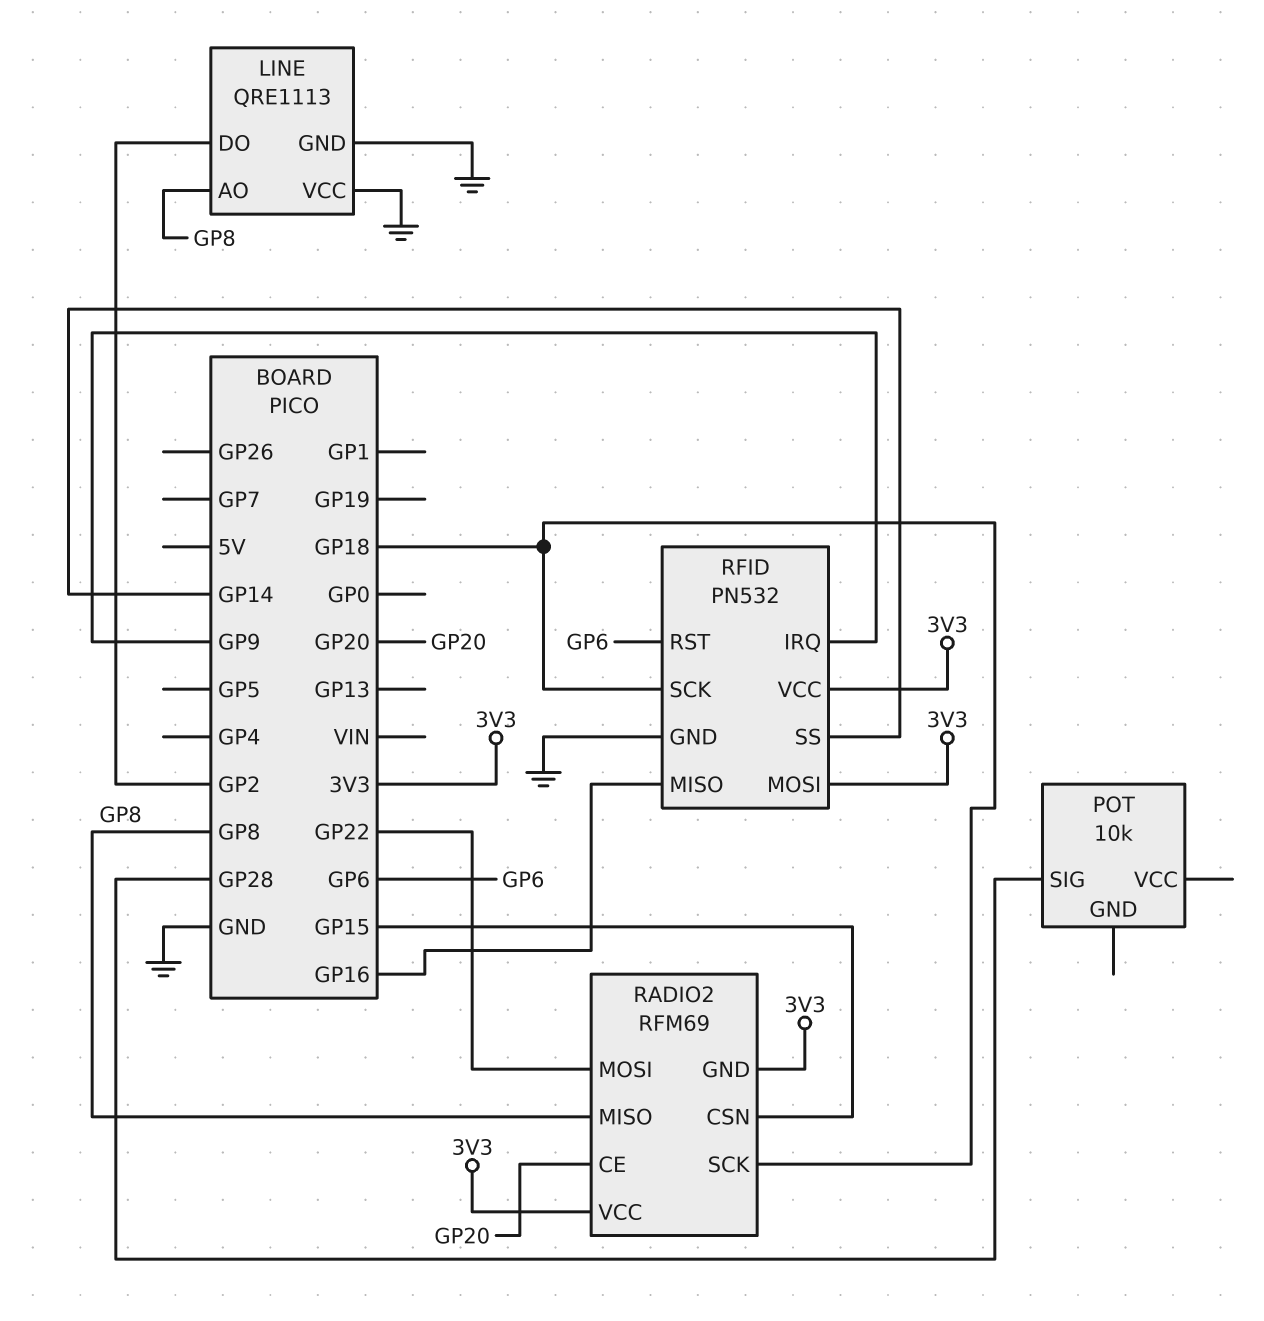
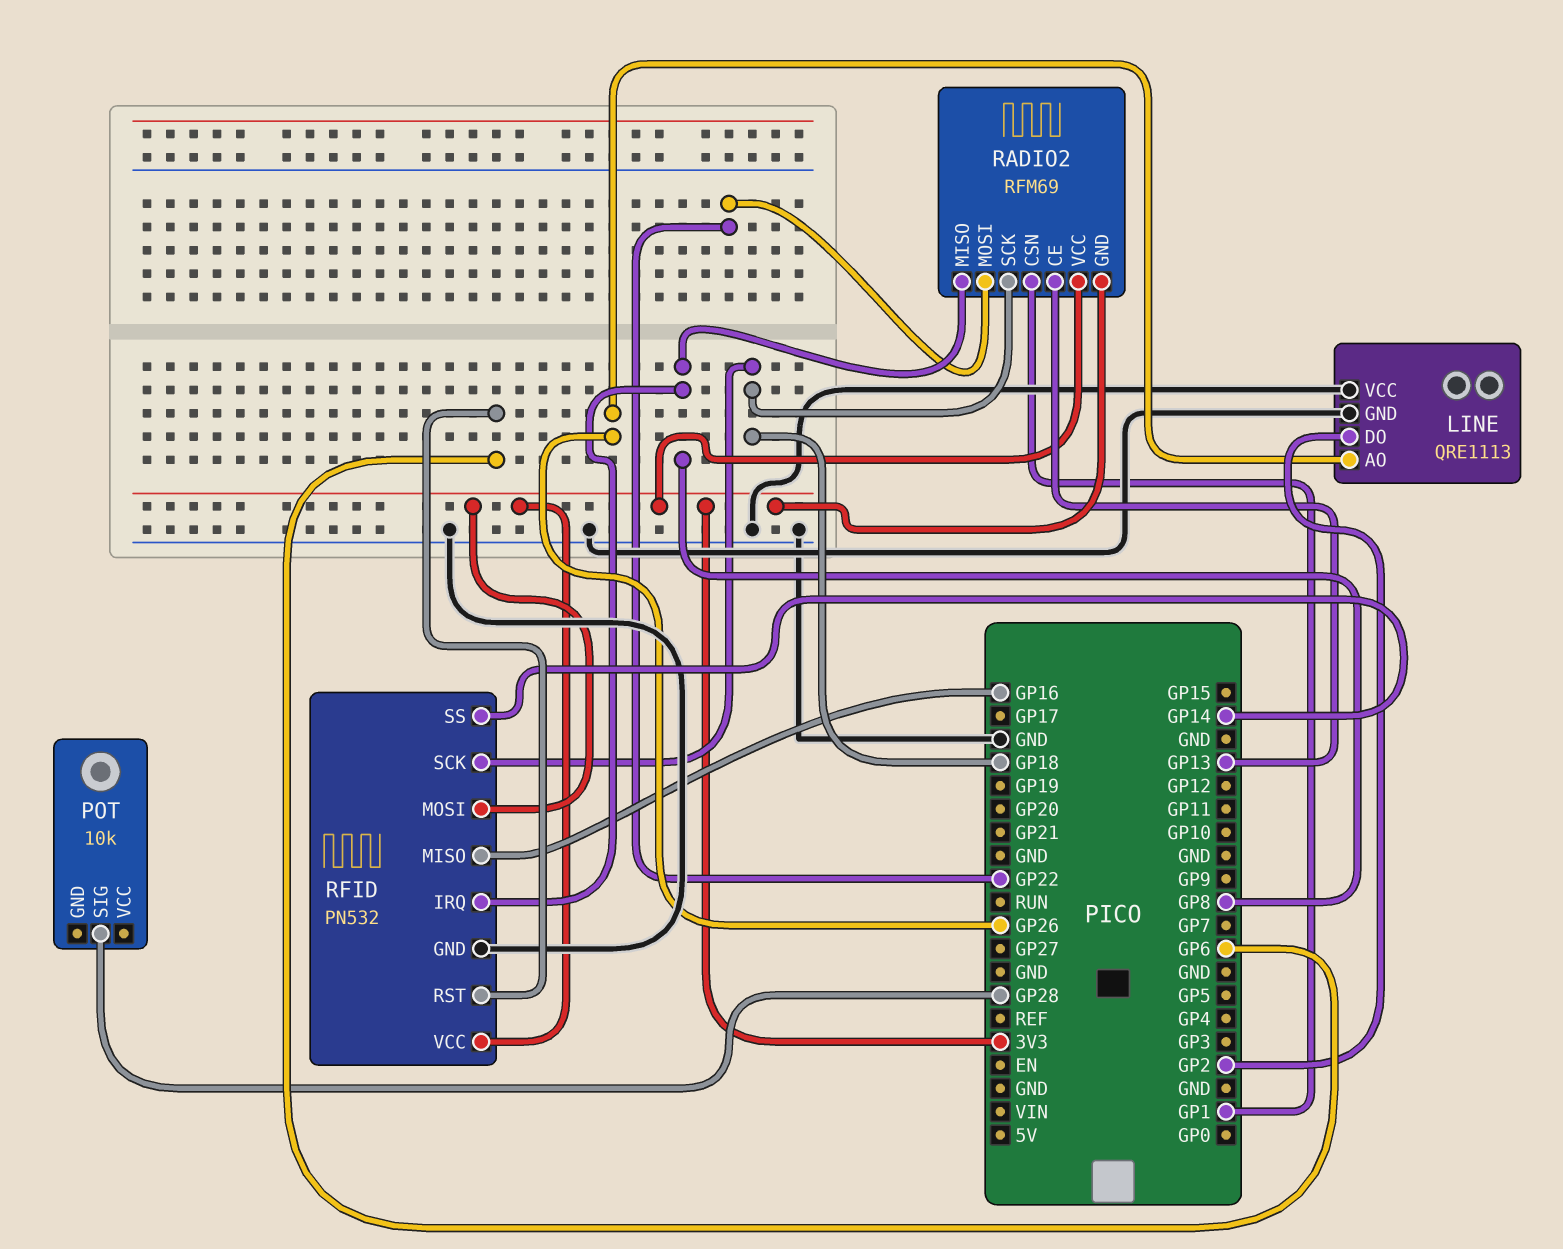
LINE pin AO: GP8 -> GP26
RADIO2 pin CE: GP20 -> GP13
RADIO2 pin CSN: GP15 -> GP1
RFID pin IRQ: GP9 -> GP8

